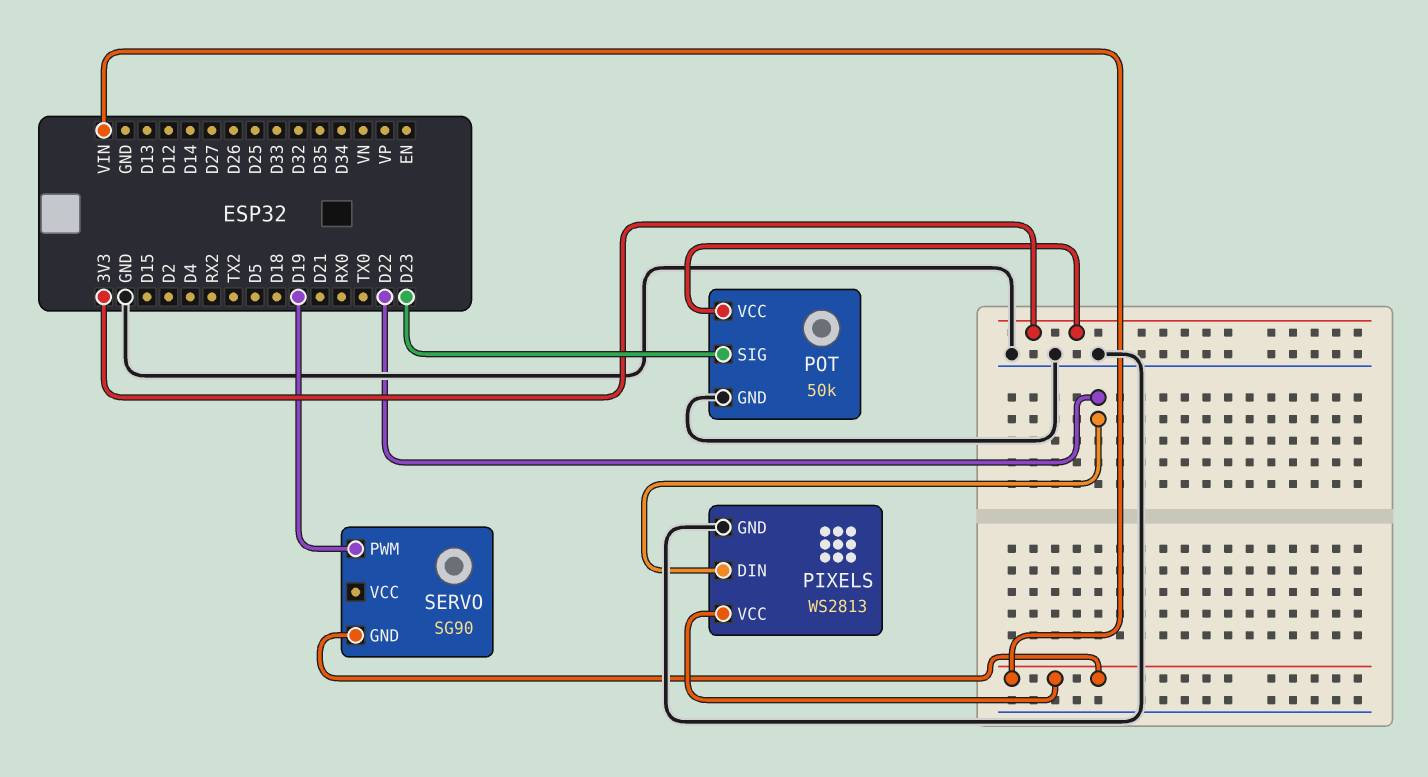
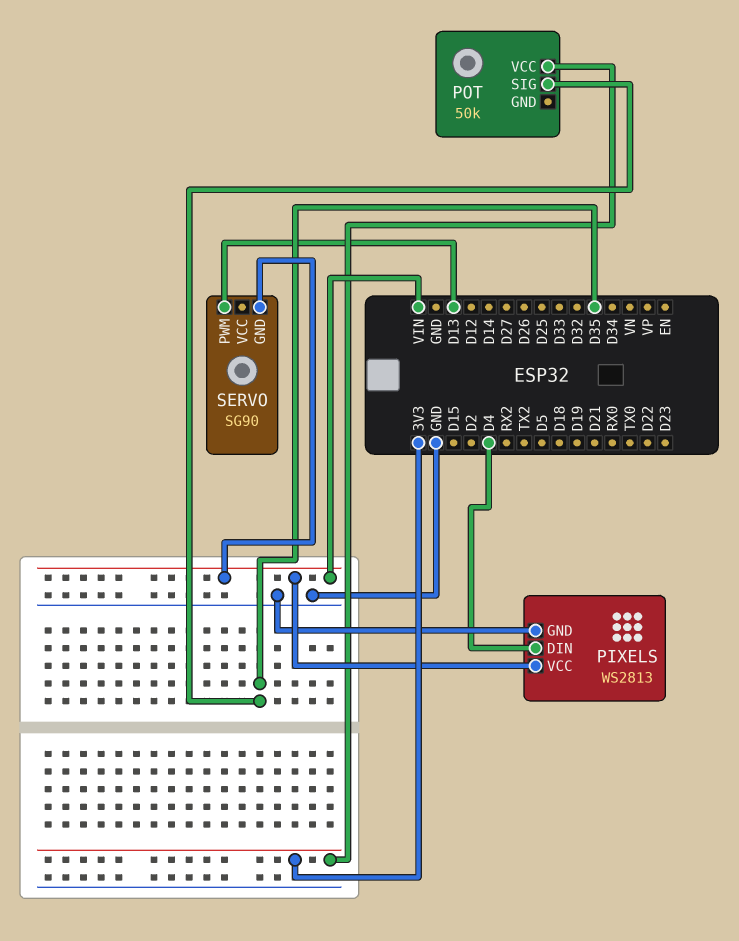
PIXELS pin DIN: D22 -> D4
POT pin GND: GND -> none
POT pin SIG: D23 -> D35
SERVO pin PWM: D19 -> D13

